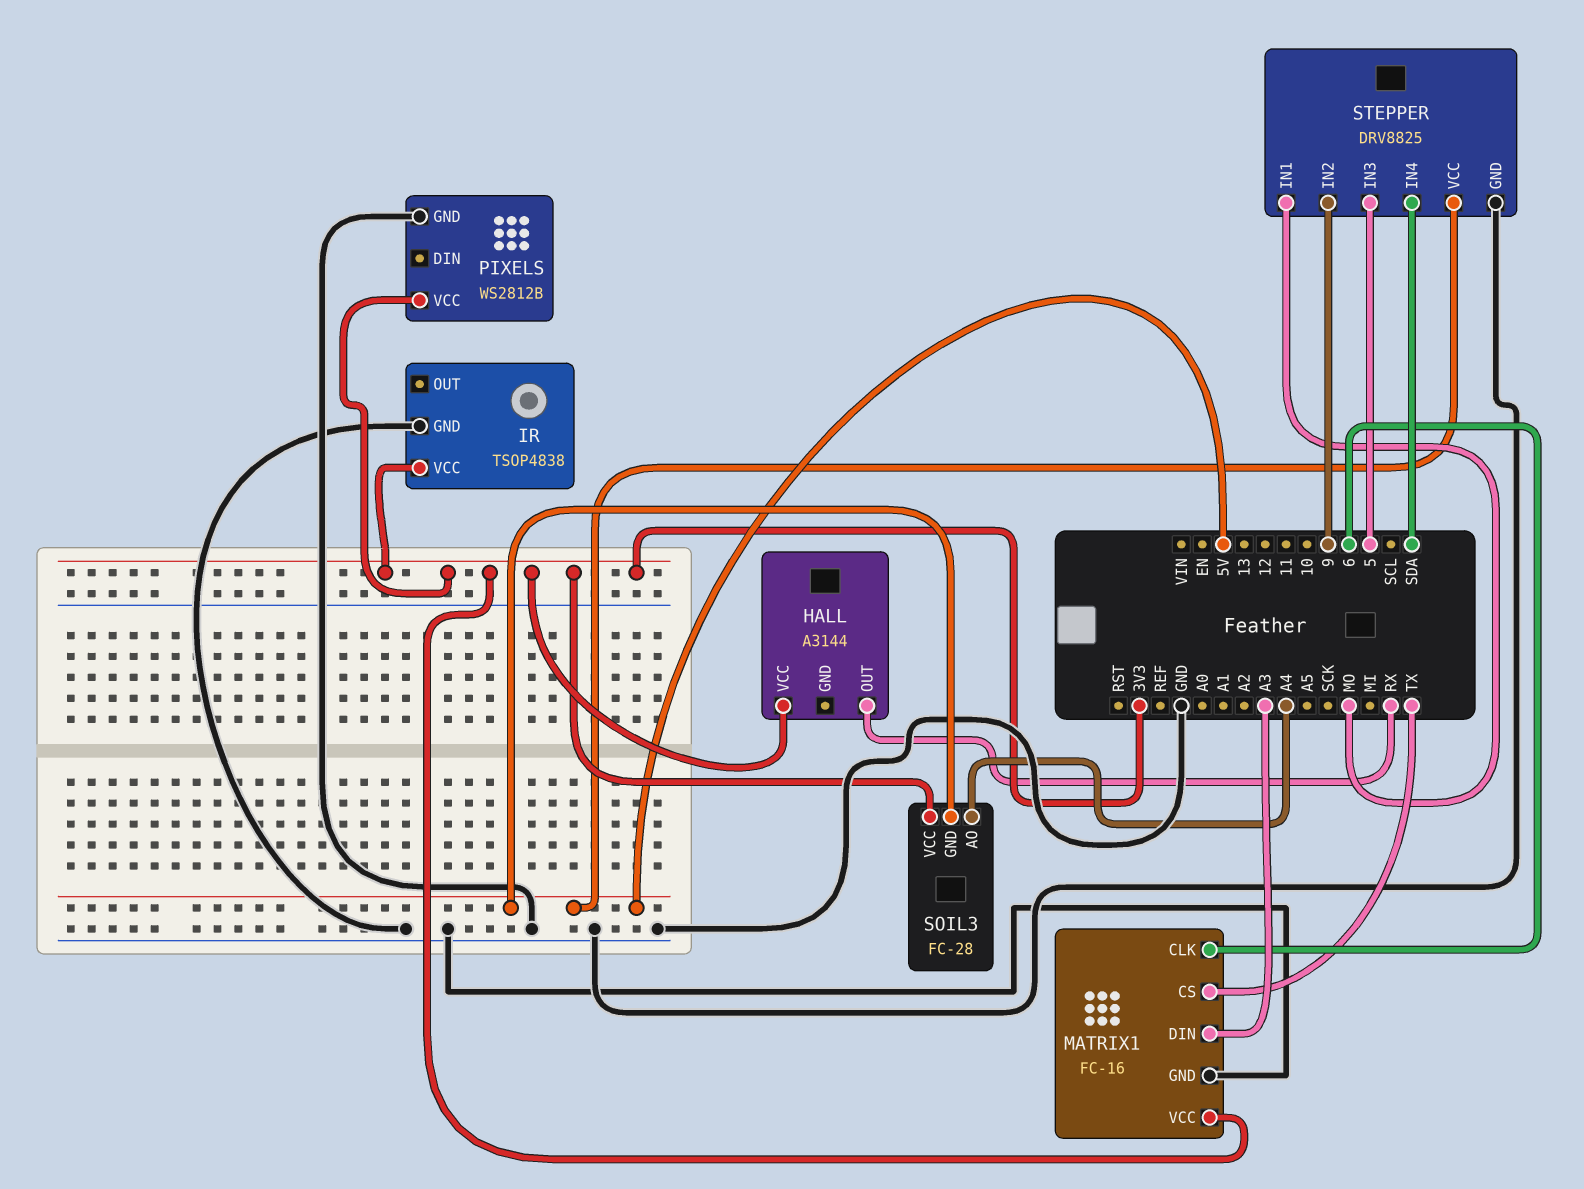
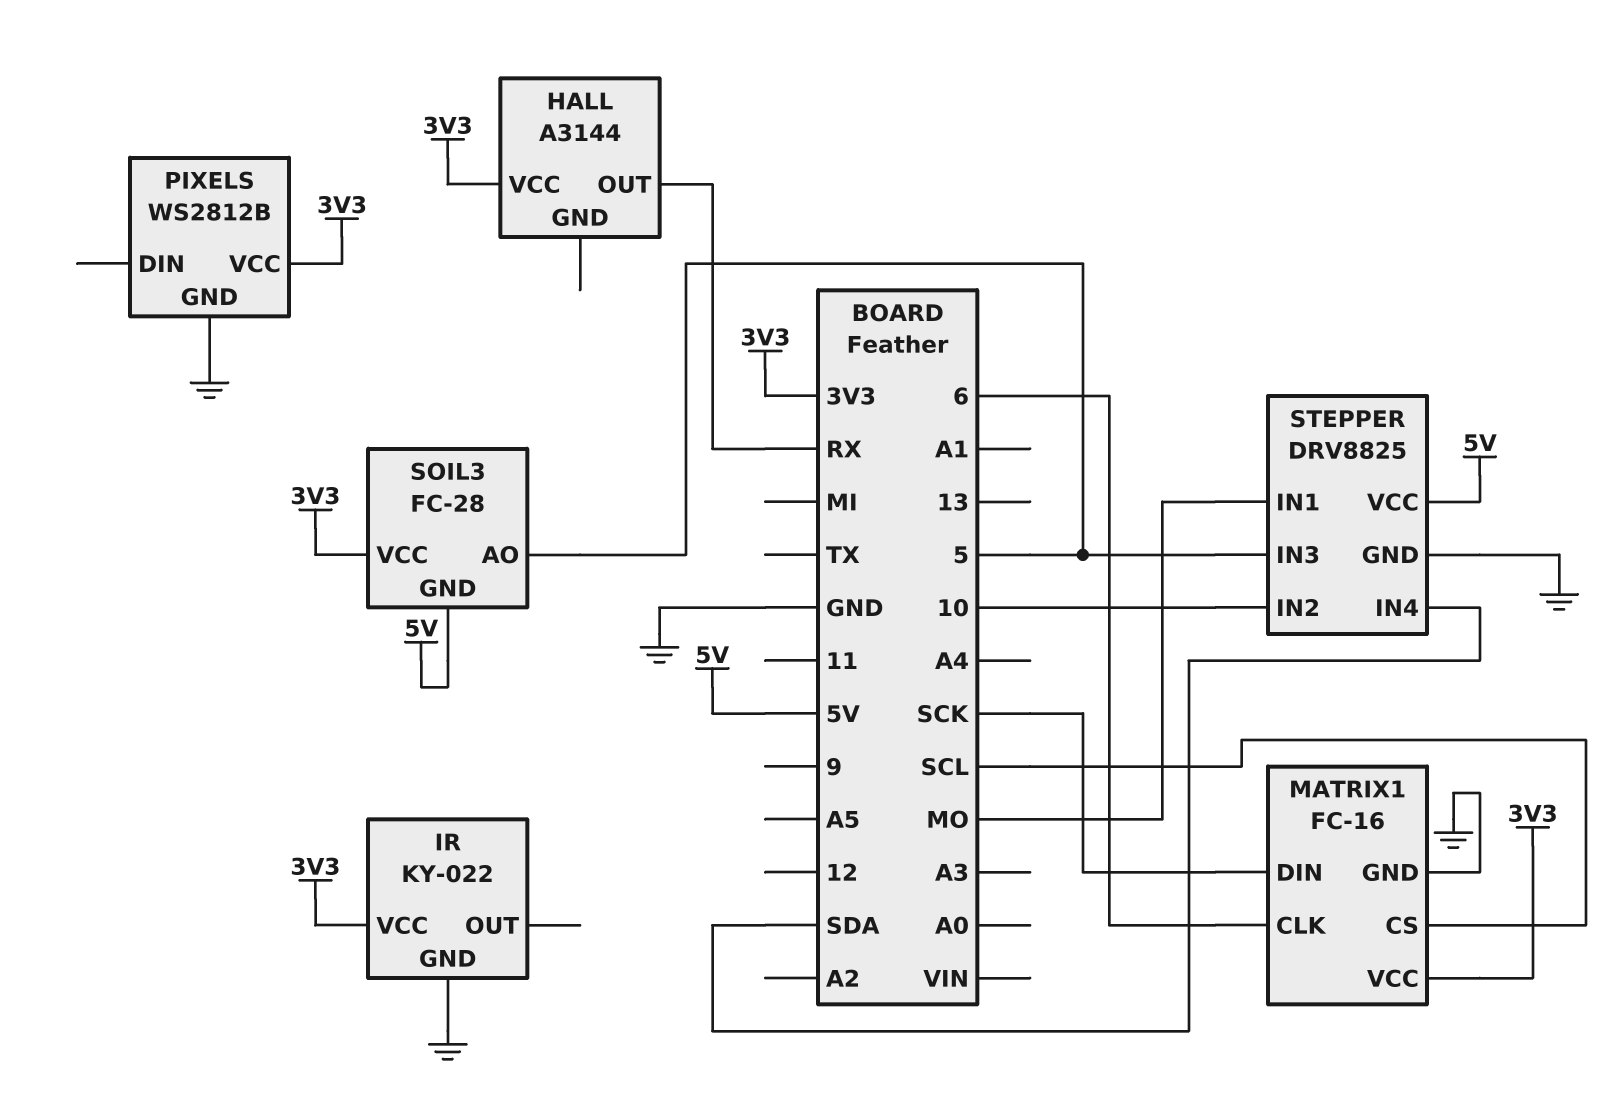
IR: TSOP4838 -> KY-022
MATRIX1 pin CS: TX -> SCL
MATRIX1 pin DIN: A3 -> SCK
SOIL3 pin AO: A4 -> 5
STEPPER pin IN2: 9 -> 10

